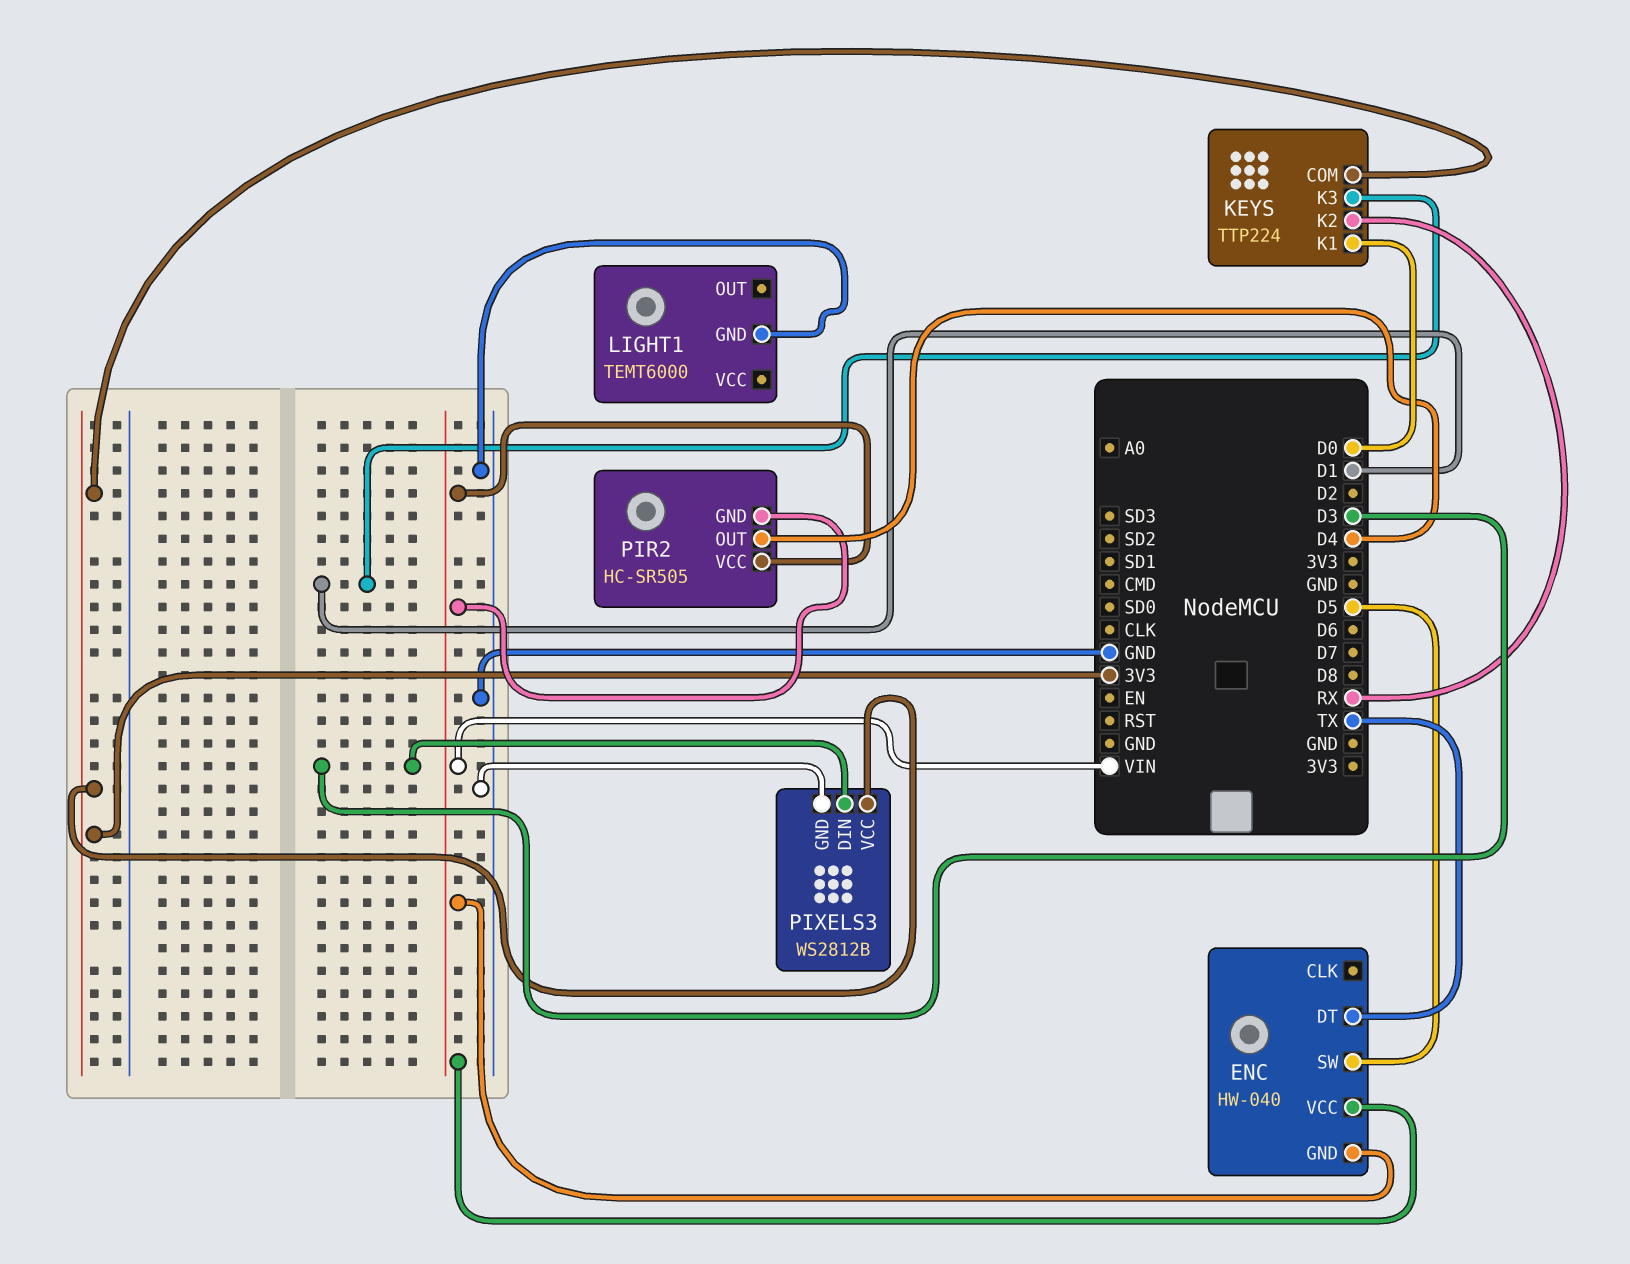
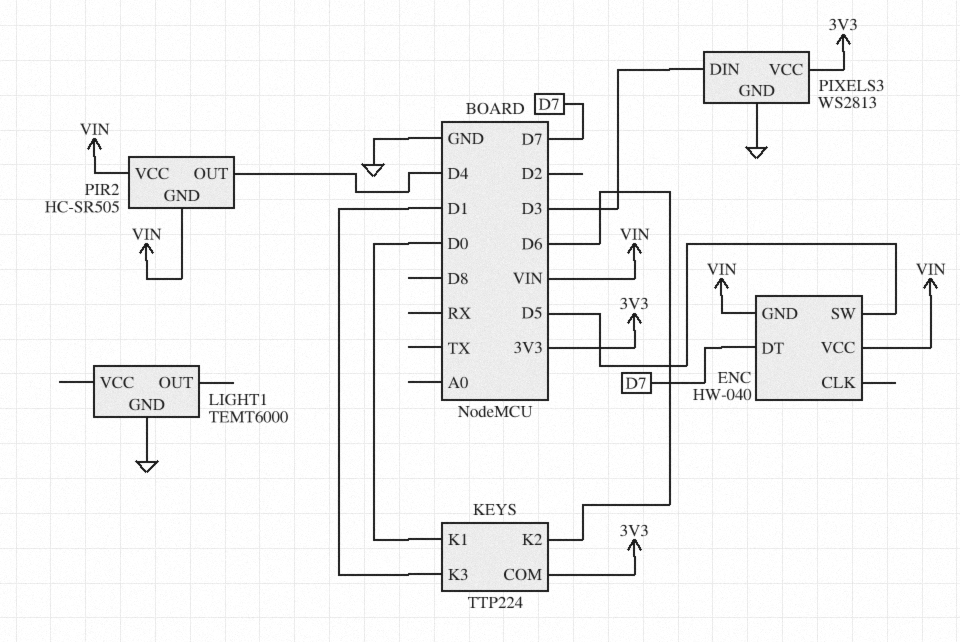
ENC pin DT: TX -> D7
KEYS pin K2: RX -> D6
PIXELS3: WS2812B -> WS2813

